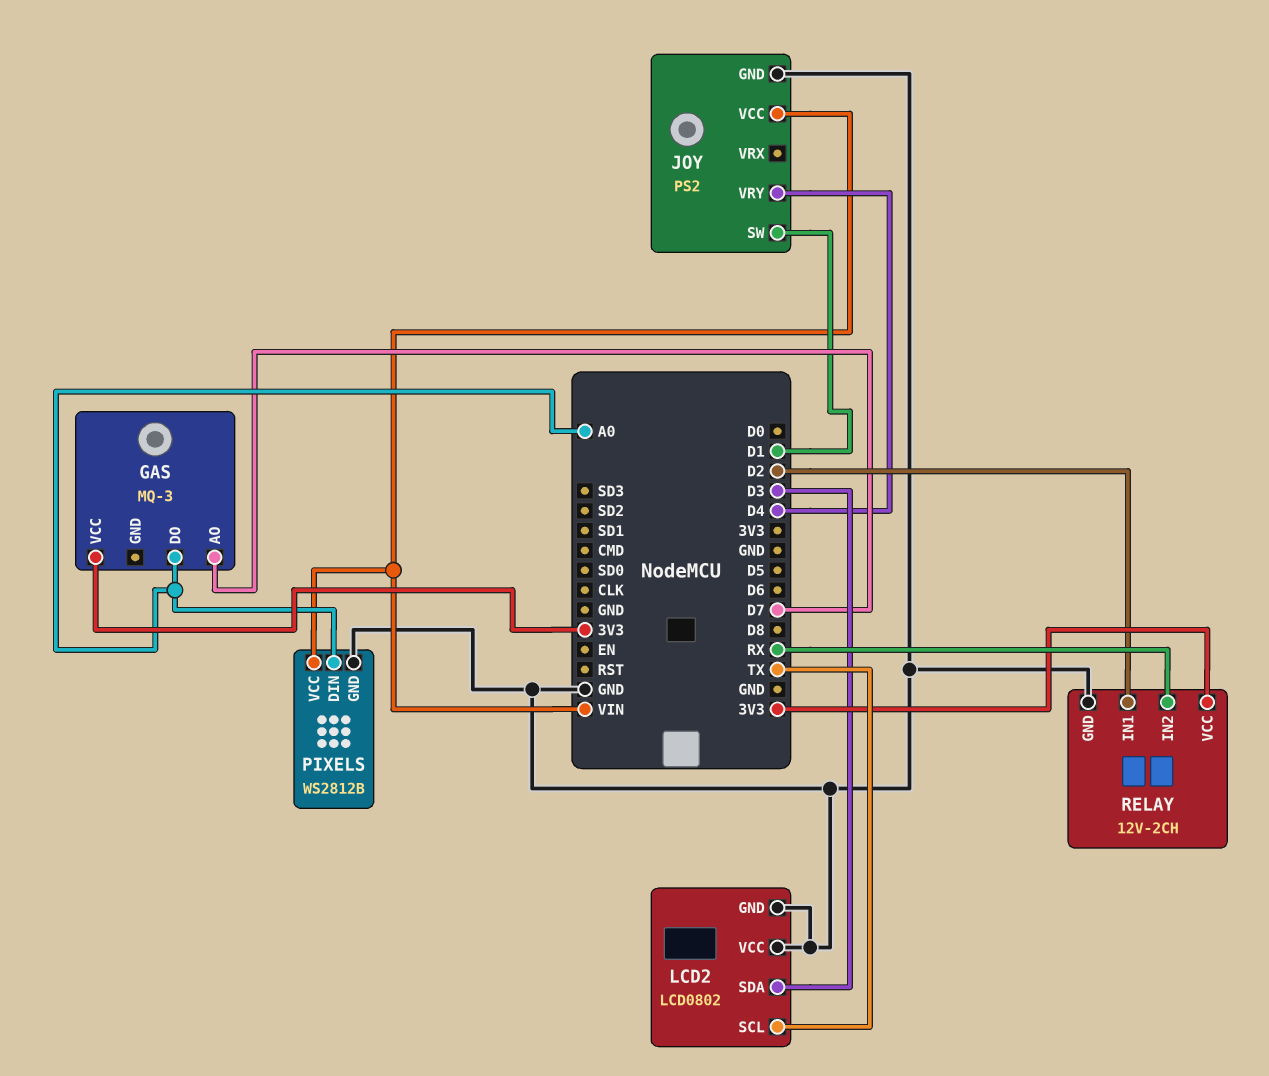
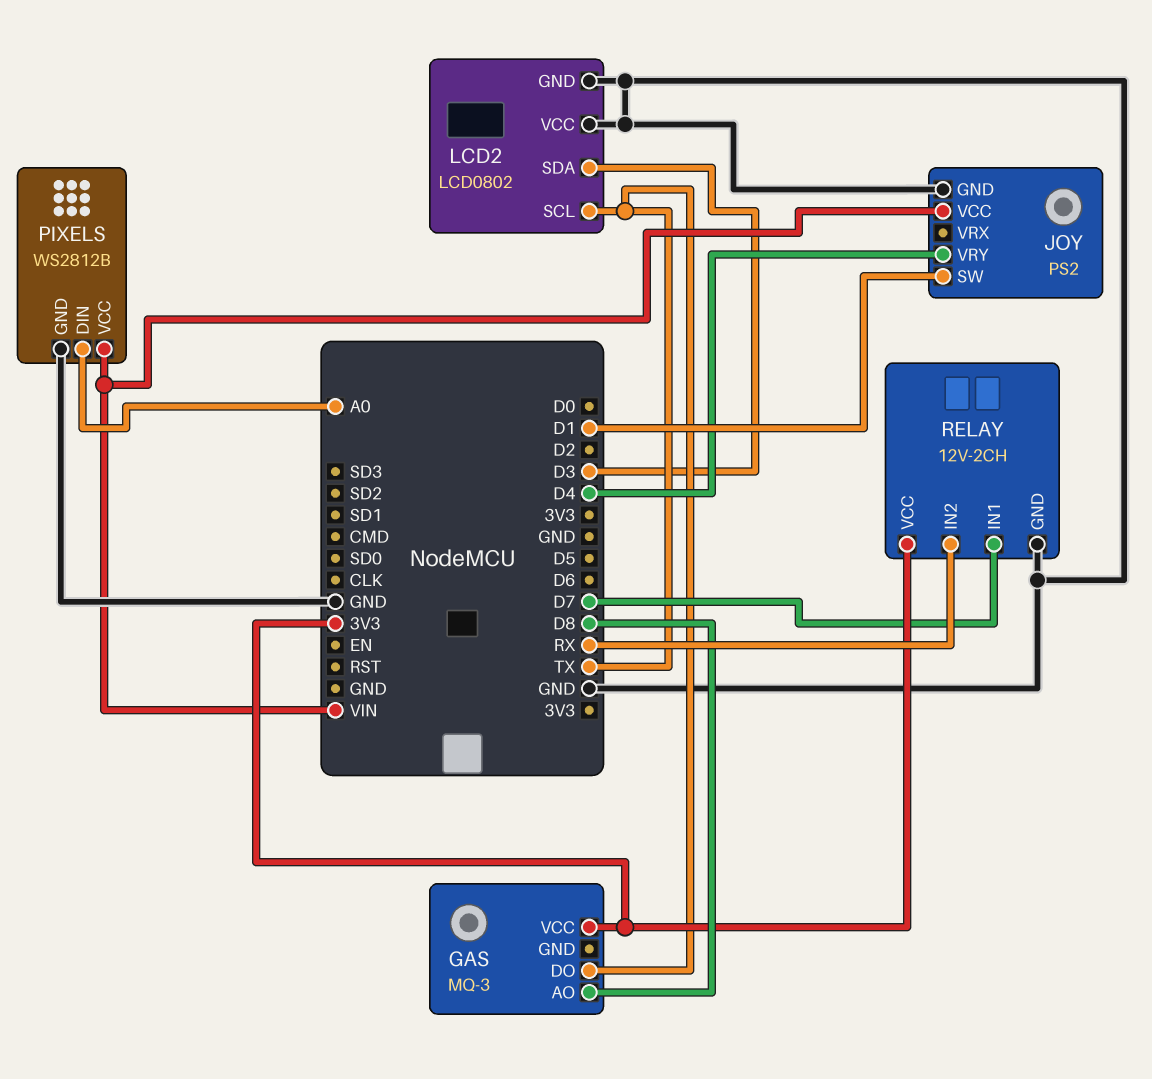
GAS pin AO: D7 -> D8
GAS pin DO: A0 -> TX
RELAY pin IN1: D2 -> D7

